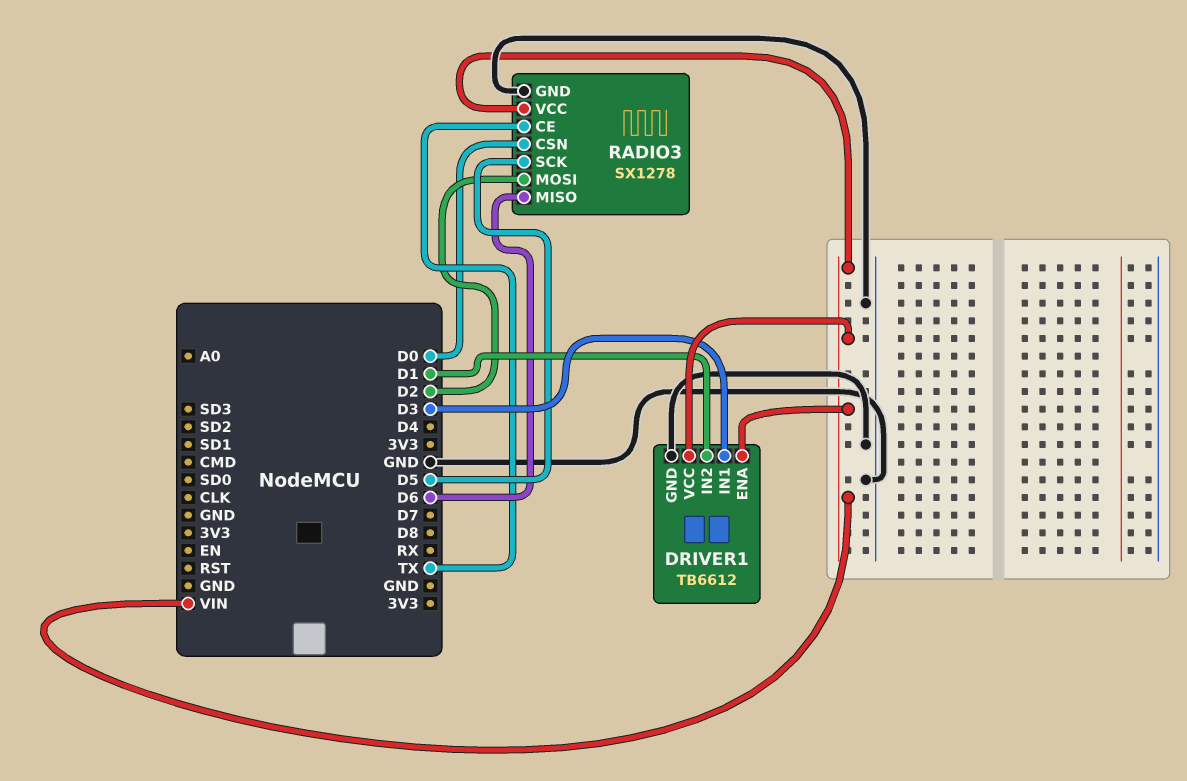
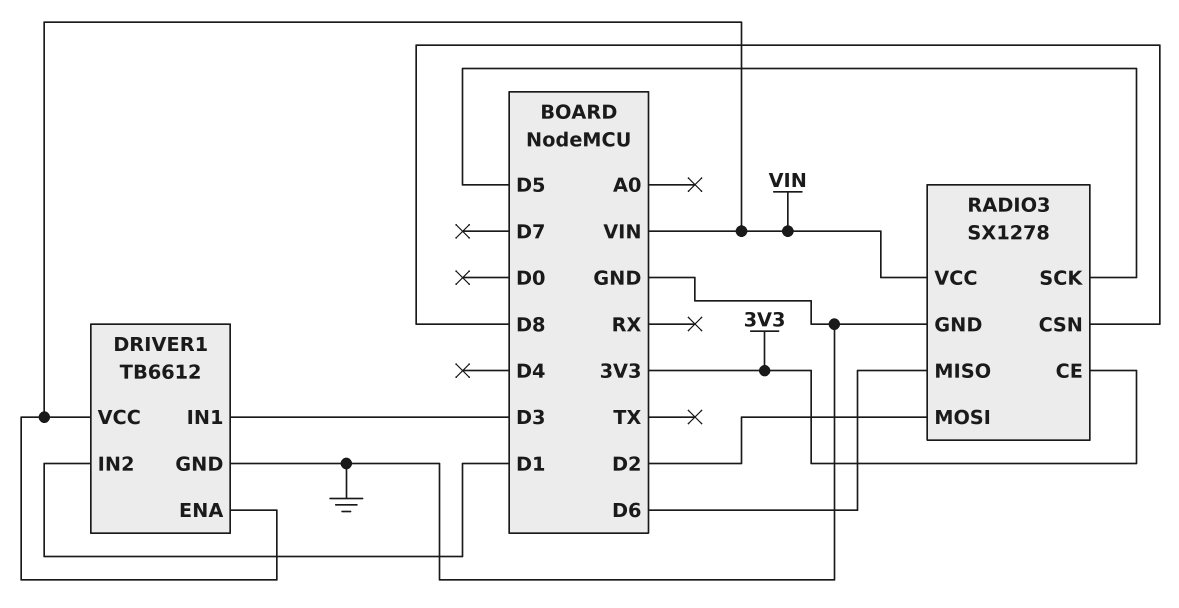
RADIO3 pin CE: TX -> 3V3
RADIO3 pin CSN: D0 -> D8

